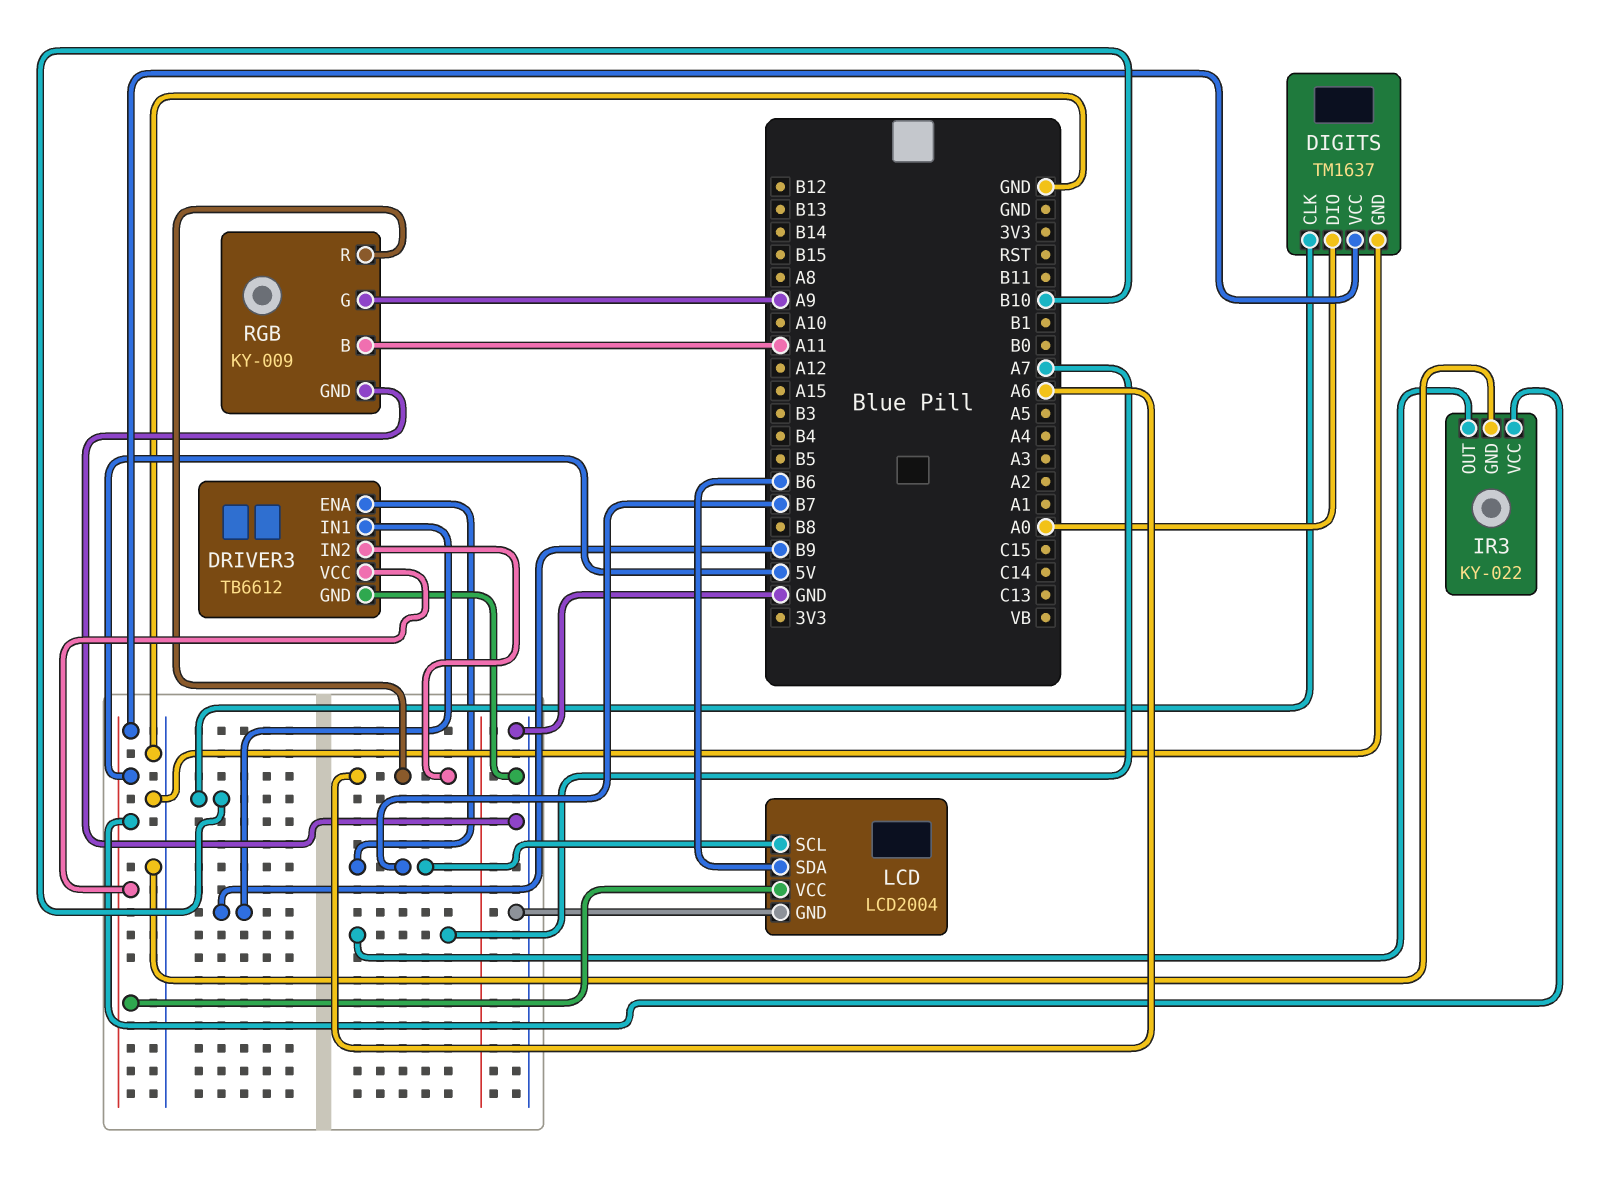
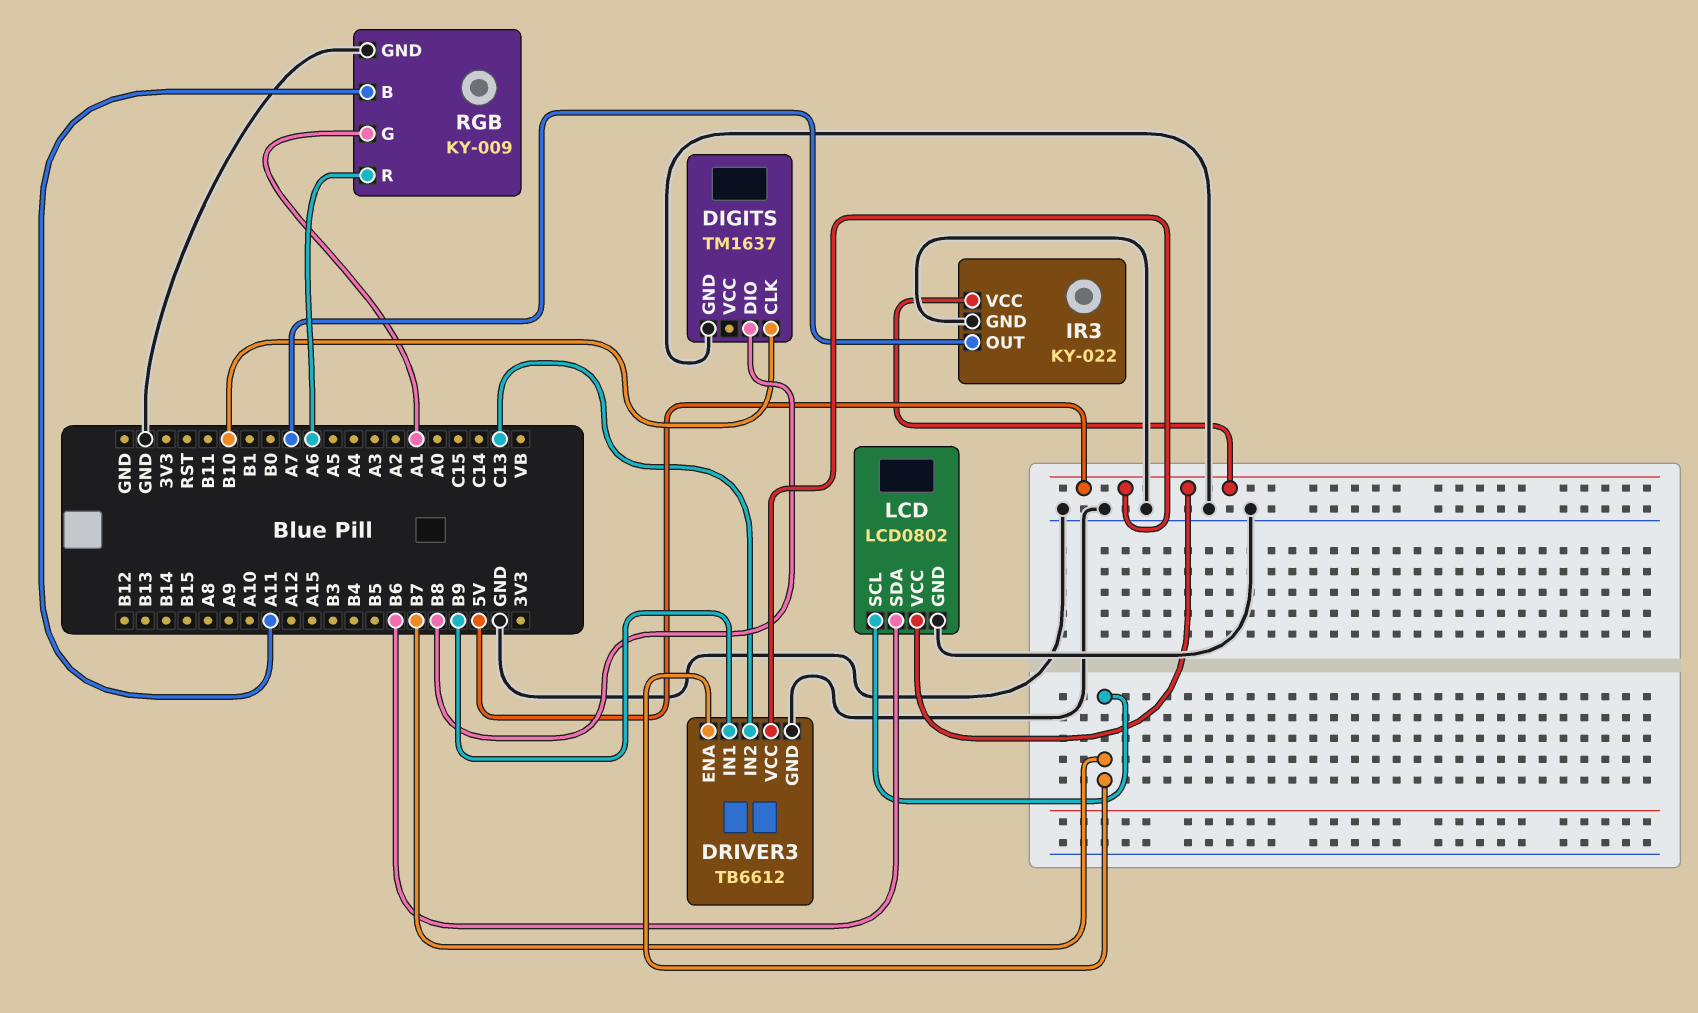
DIGITS pin DIO: A0 -> B8
DIGITS pin VCC: 5V -> none
DRIVER3 pin IN2: A6 -> C13
LCD: LCD2004 -> LCD0802
RGB pin G: A9 -> A1

